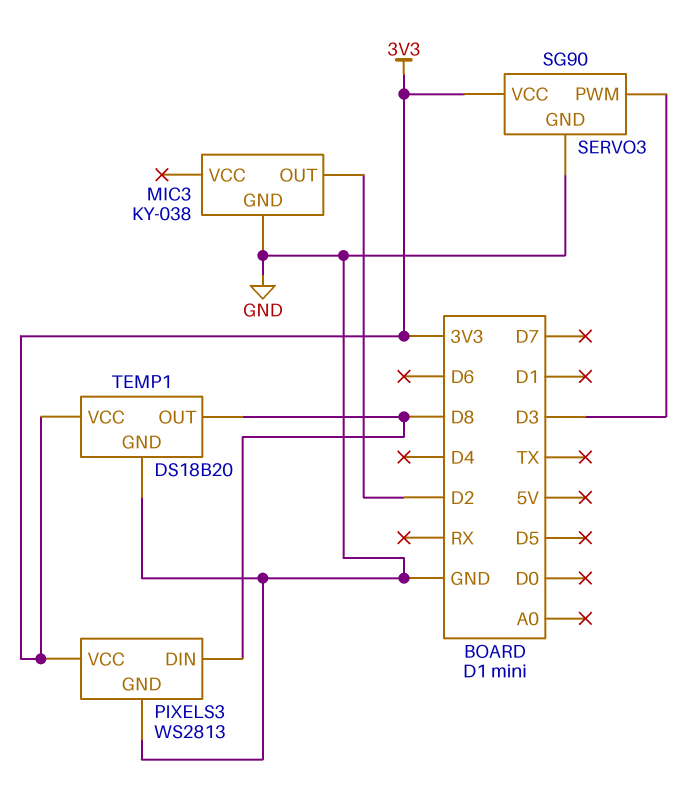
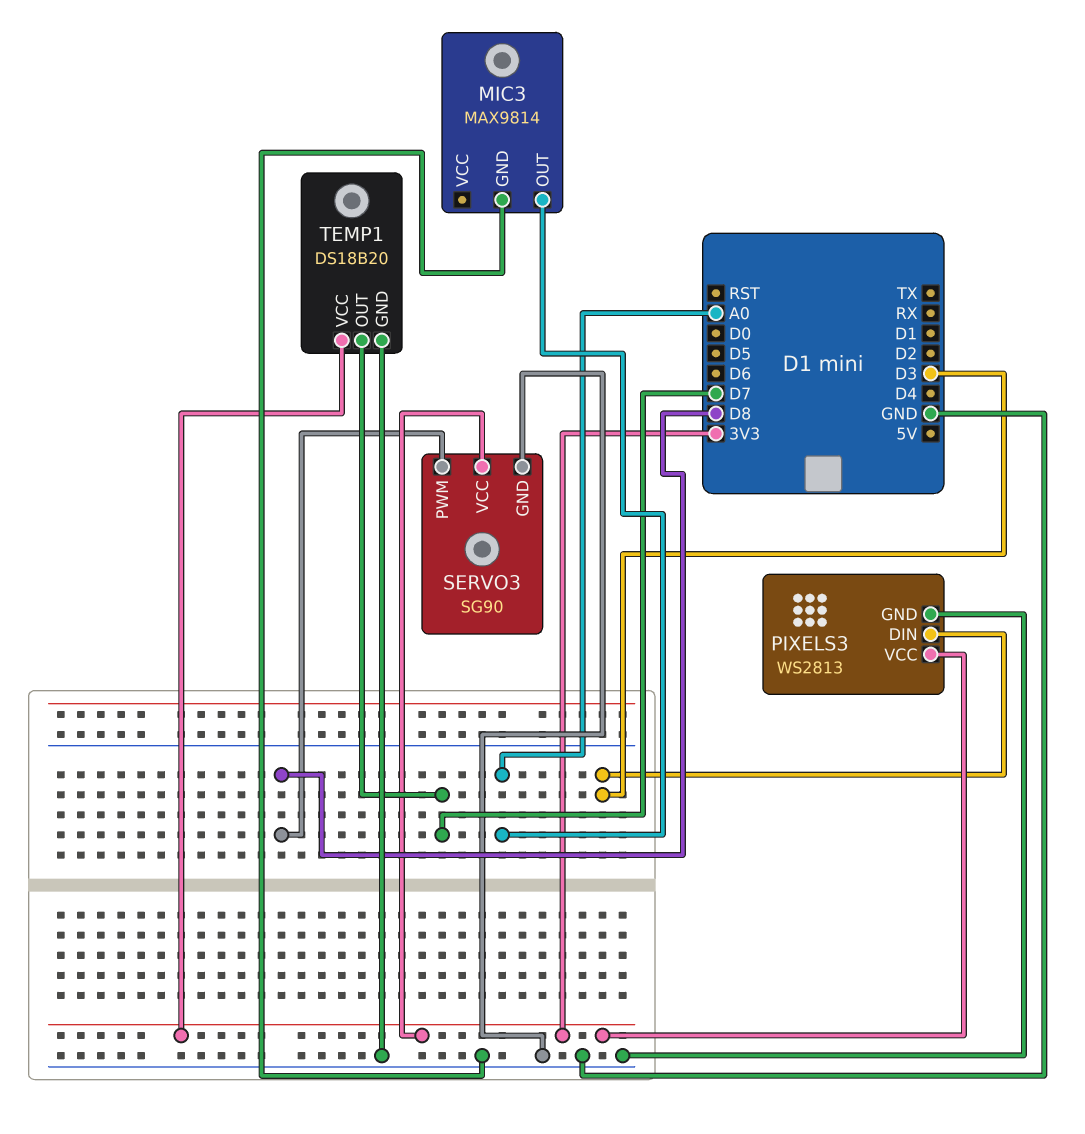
MIC3: KY-038 -> MAX9814
MIC3 pin OUT: D2 -> A0
PIXELS3 pin DIN: D8 -> D3
SERVO3 pin PWM: D3 -> D8
TEMP1 pin OUT: D8 -> D7

